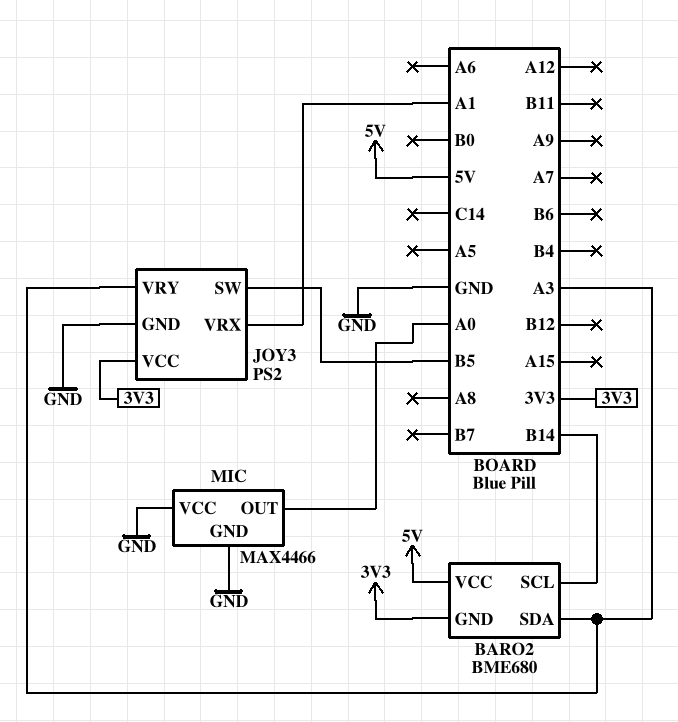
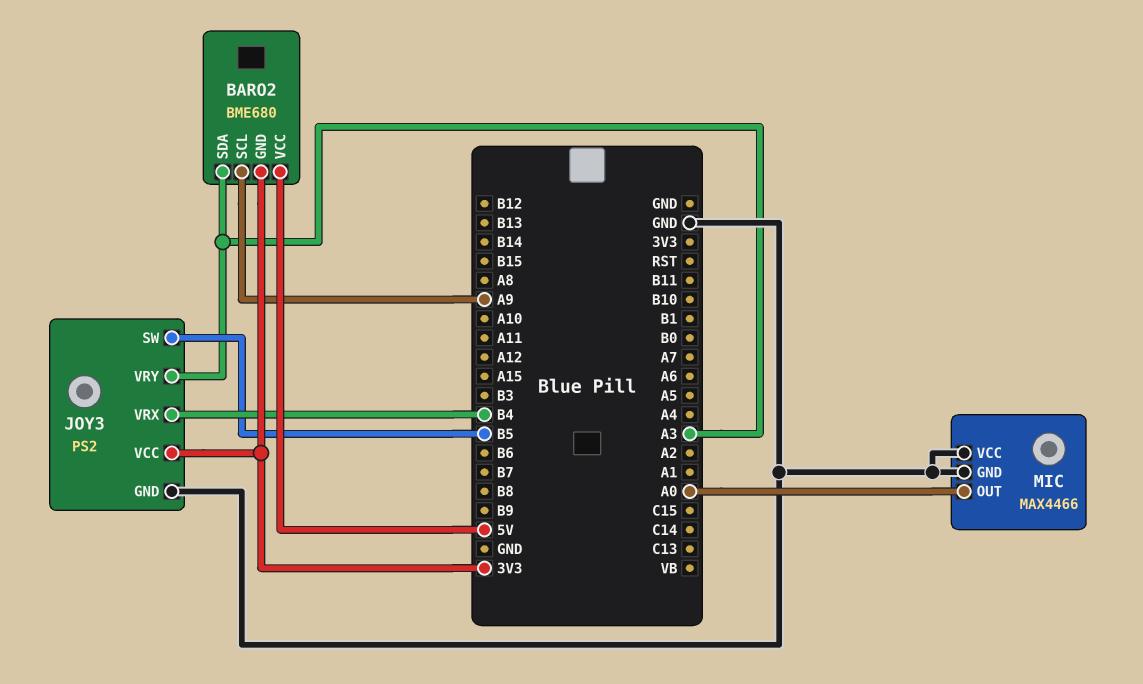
BARO2 pin SCL: B14 -> A9
JOY3 pin VRX: A1 -> B4

